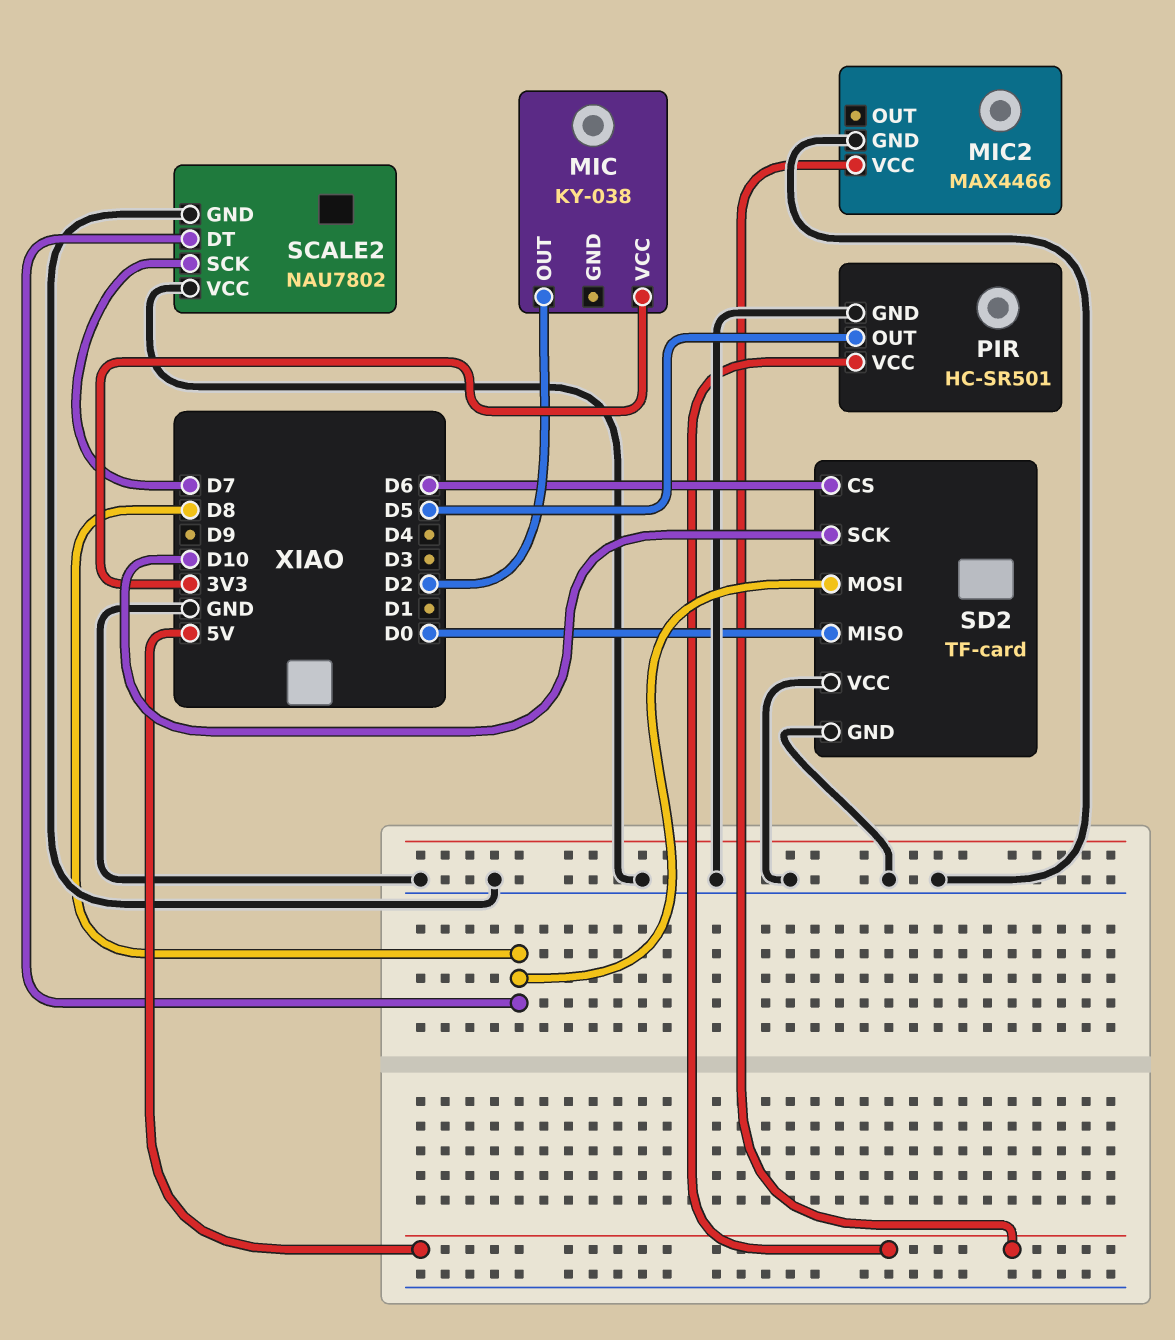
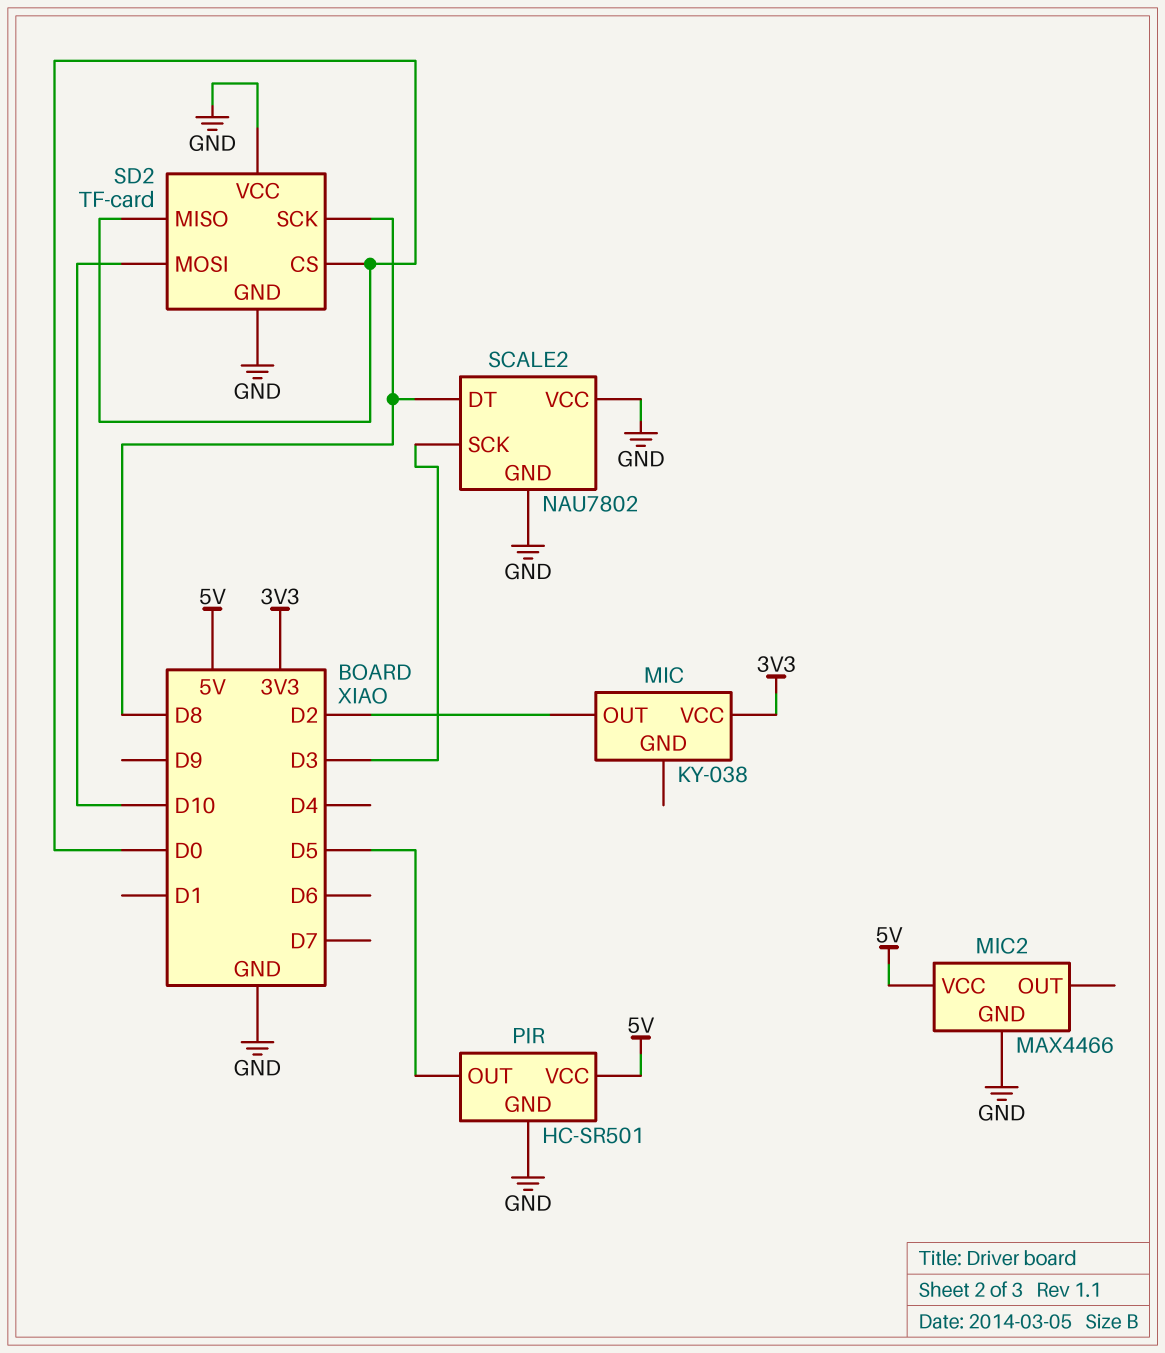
SCALE2 pin SCK: D7 -> D3
SD2 pin CS: D6 -> D0
SD2 pin MOSI: D8 -> D10
SD2 pin SCK: D10 -> D8

